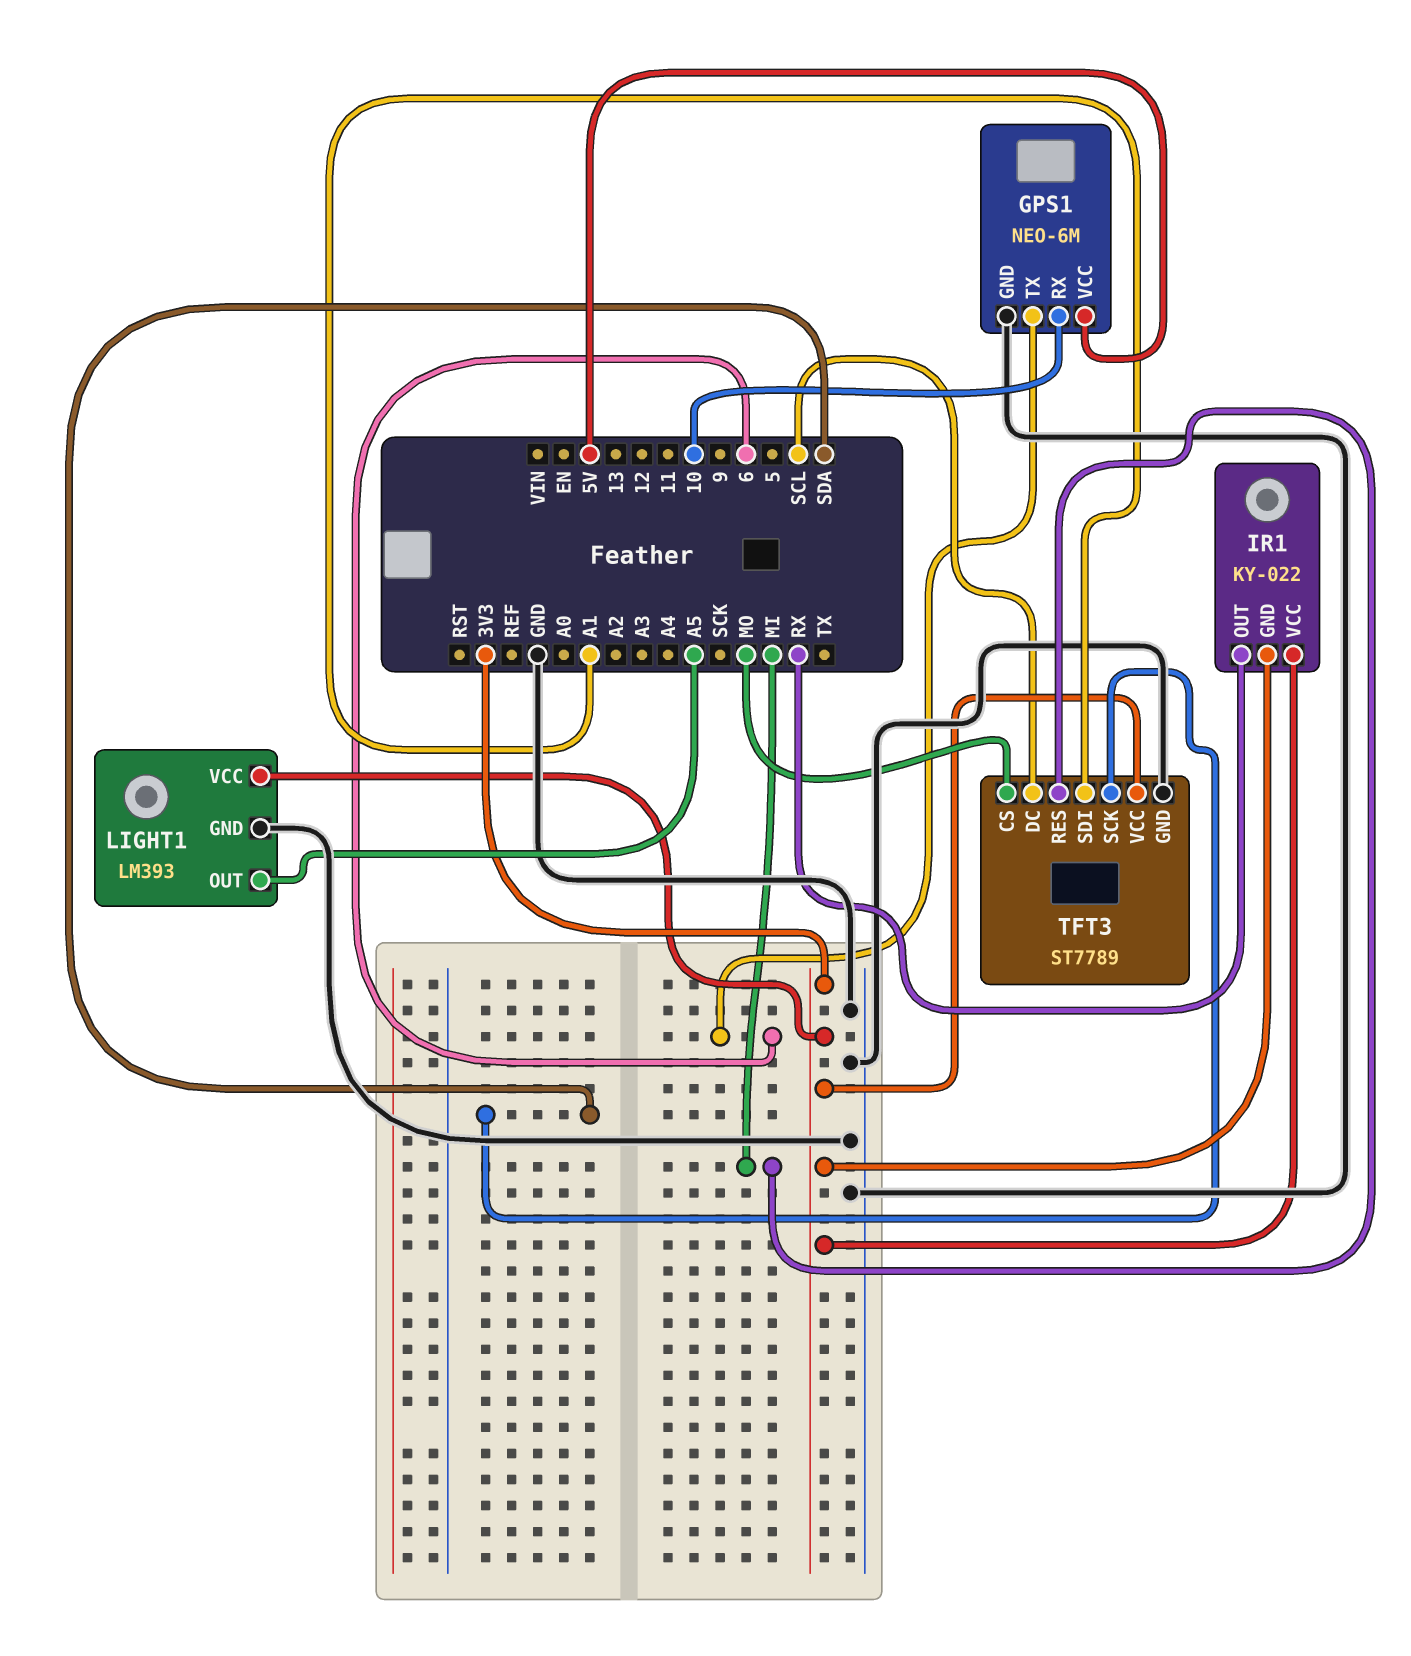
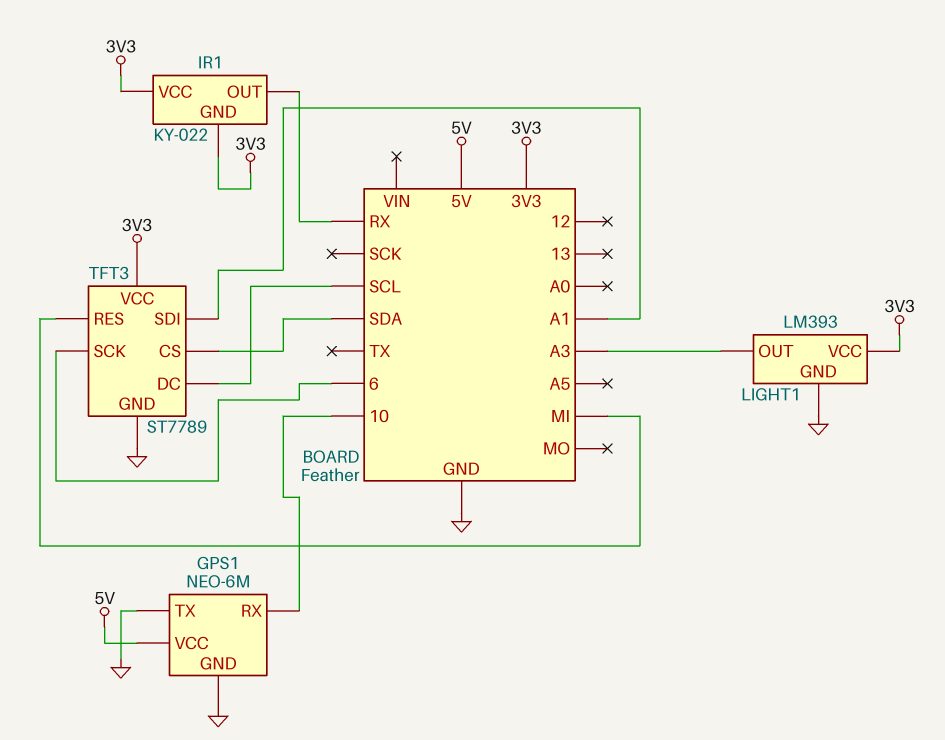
GPS1 pin TX: 6 -> GND
LIGHT1 pin OUT: A5 -> A3
TFT3 pin CS: MO -> SDA
TFT3 pin SCK: SDA -> 6

